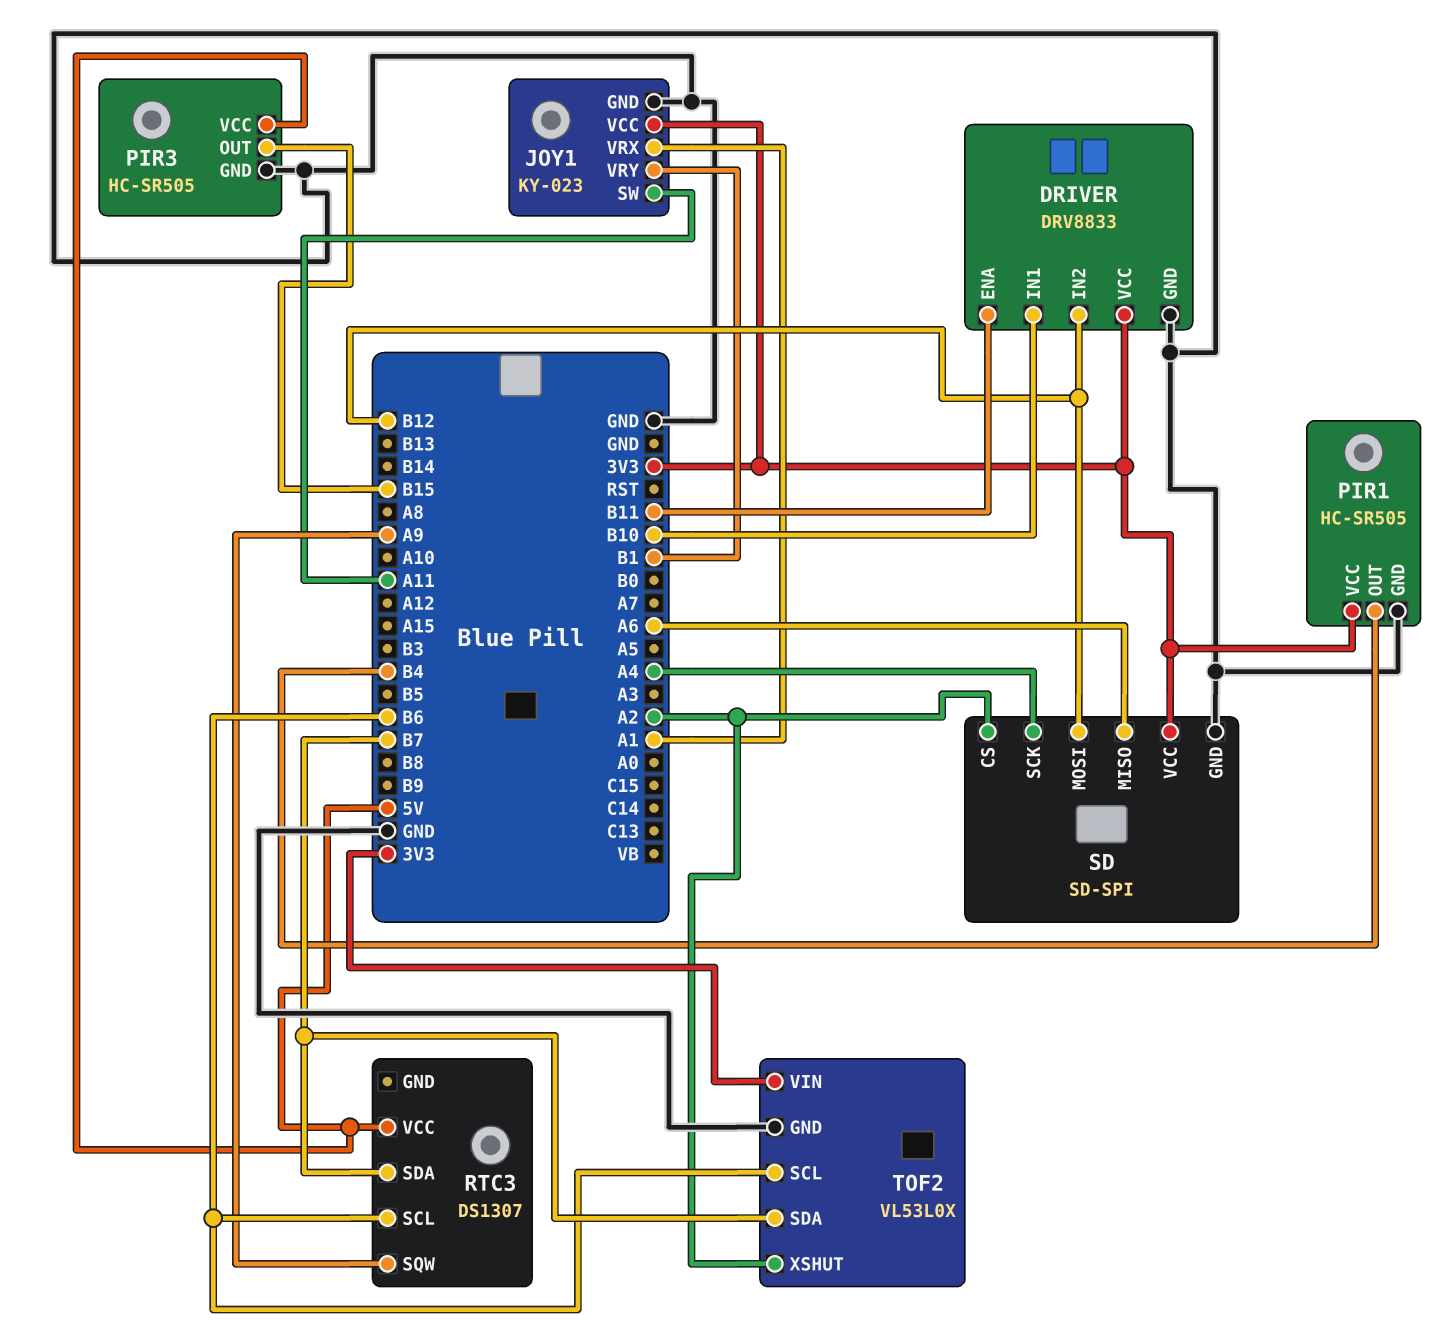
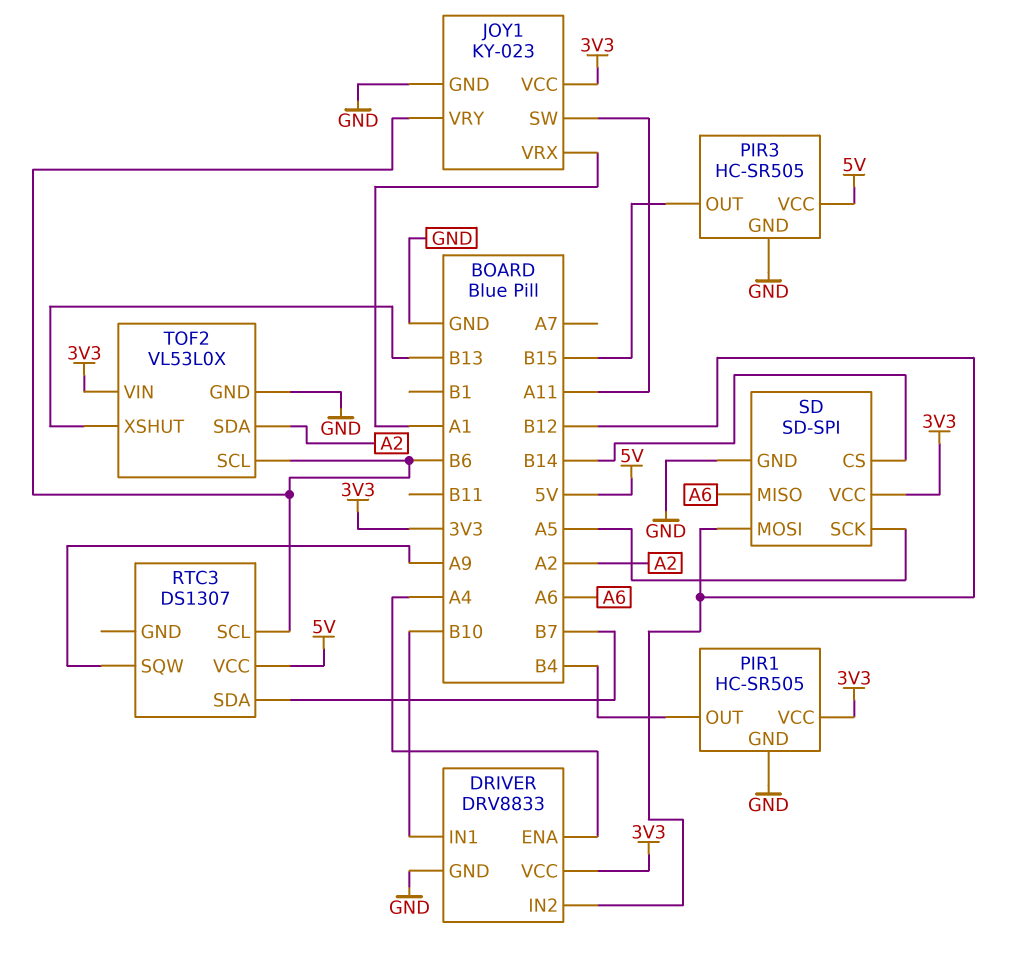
DRIVER pin ENA: B11 -> A4
JOY1 pin VRY: B1 -> B6
SD pin CS: A2 -> B14
SD pin SCK: A4 -> A5
TOF2 pin SDA: B7 -> A2
TOF2 pin XSHUT: A2 -> B13

